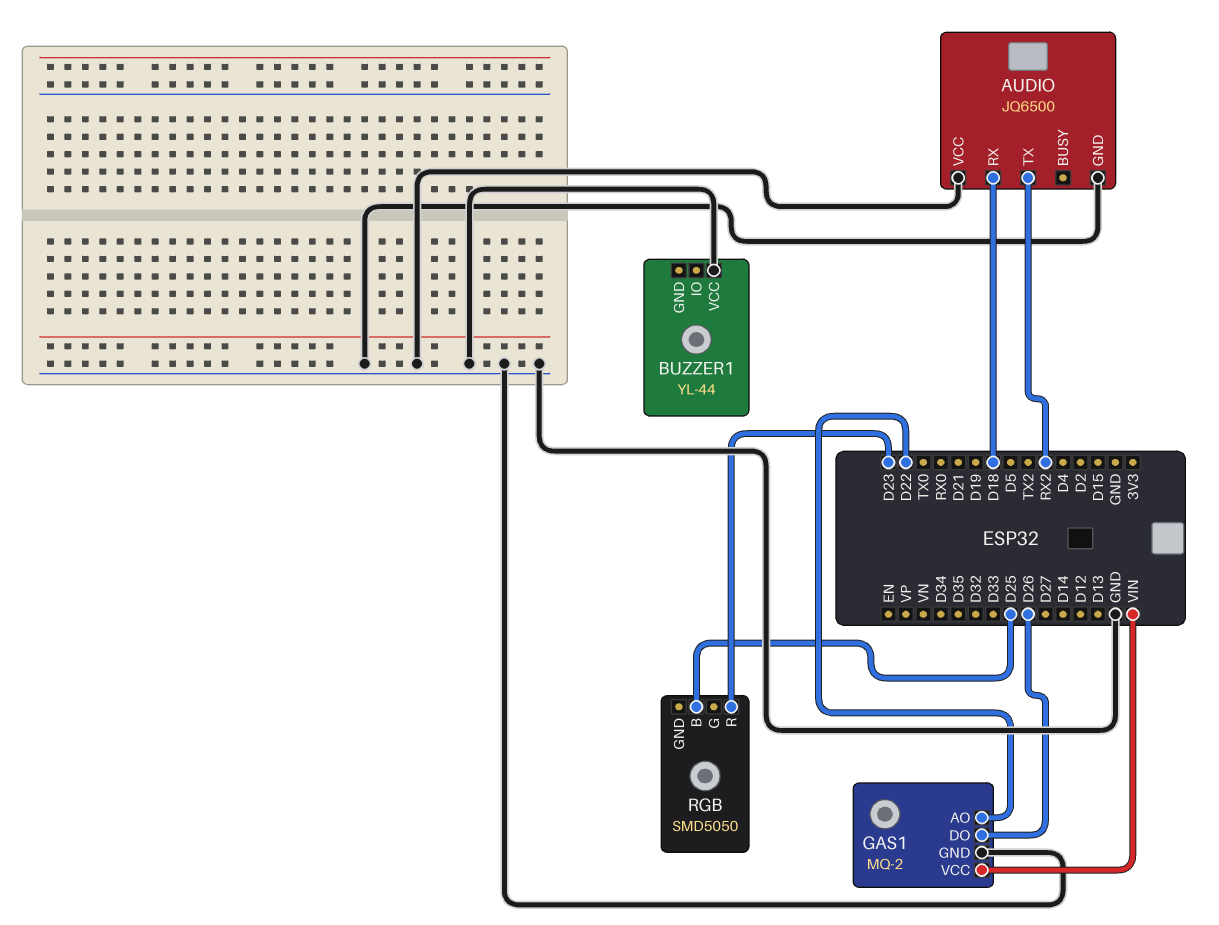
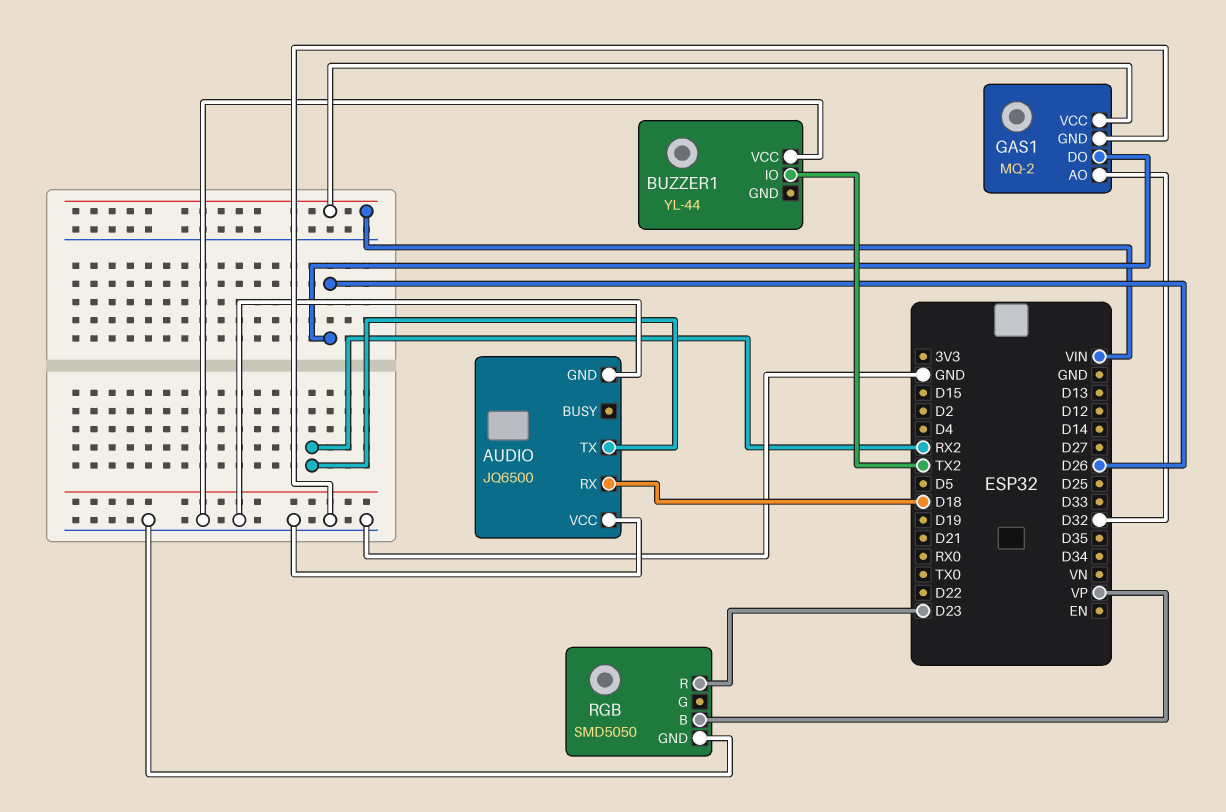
BUZZER1 pin IO: none -> TX2
GAS1 pin AO: D22 -> D32
RGB pin B: D25 -> VP
RGB pin GND: none -> GND

